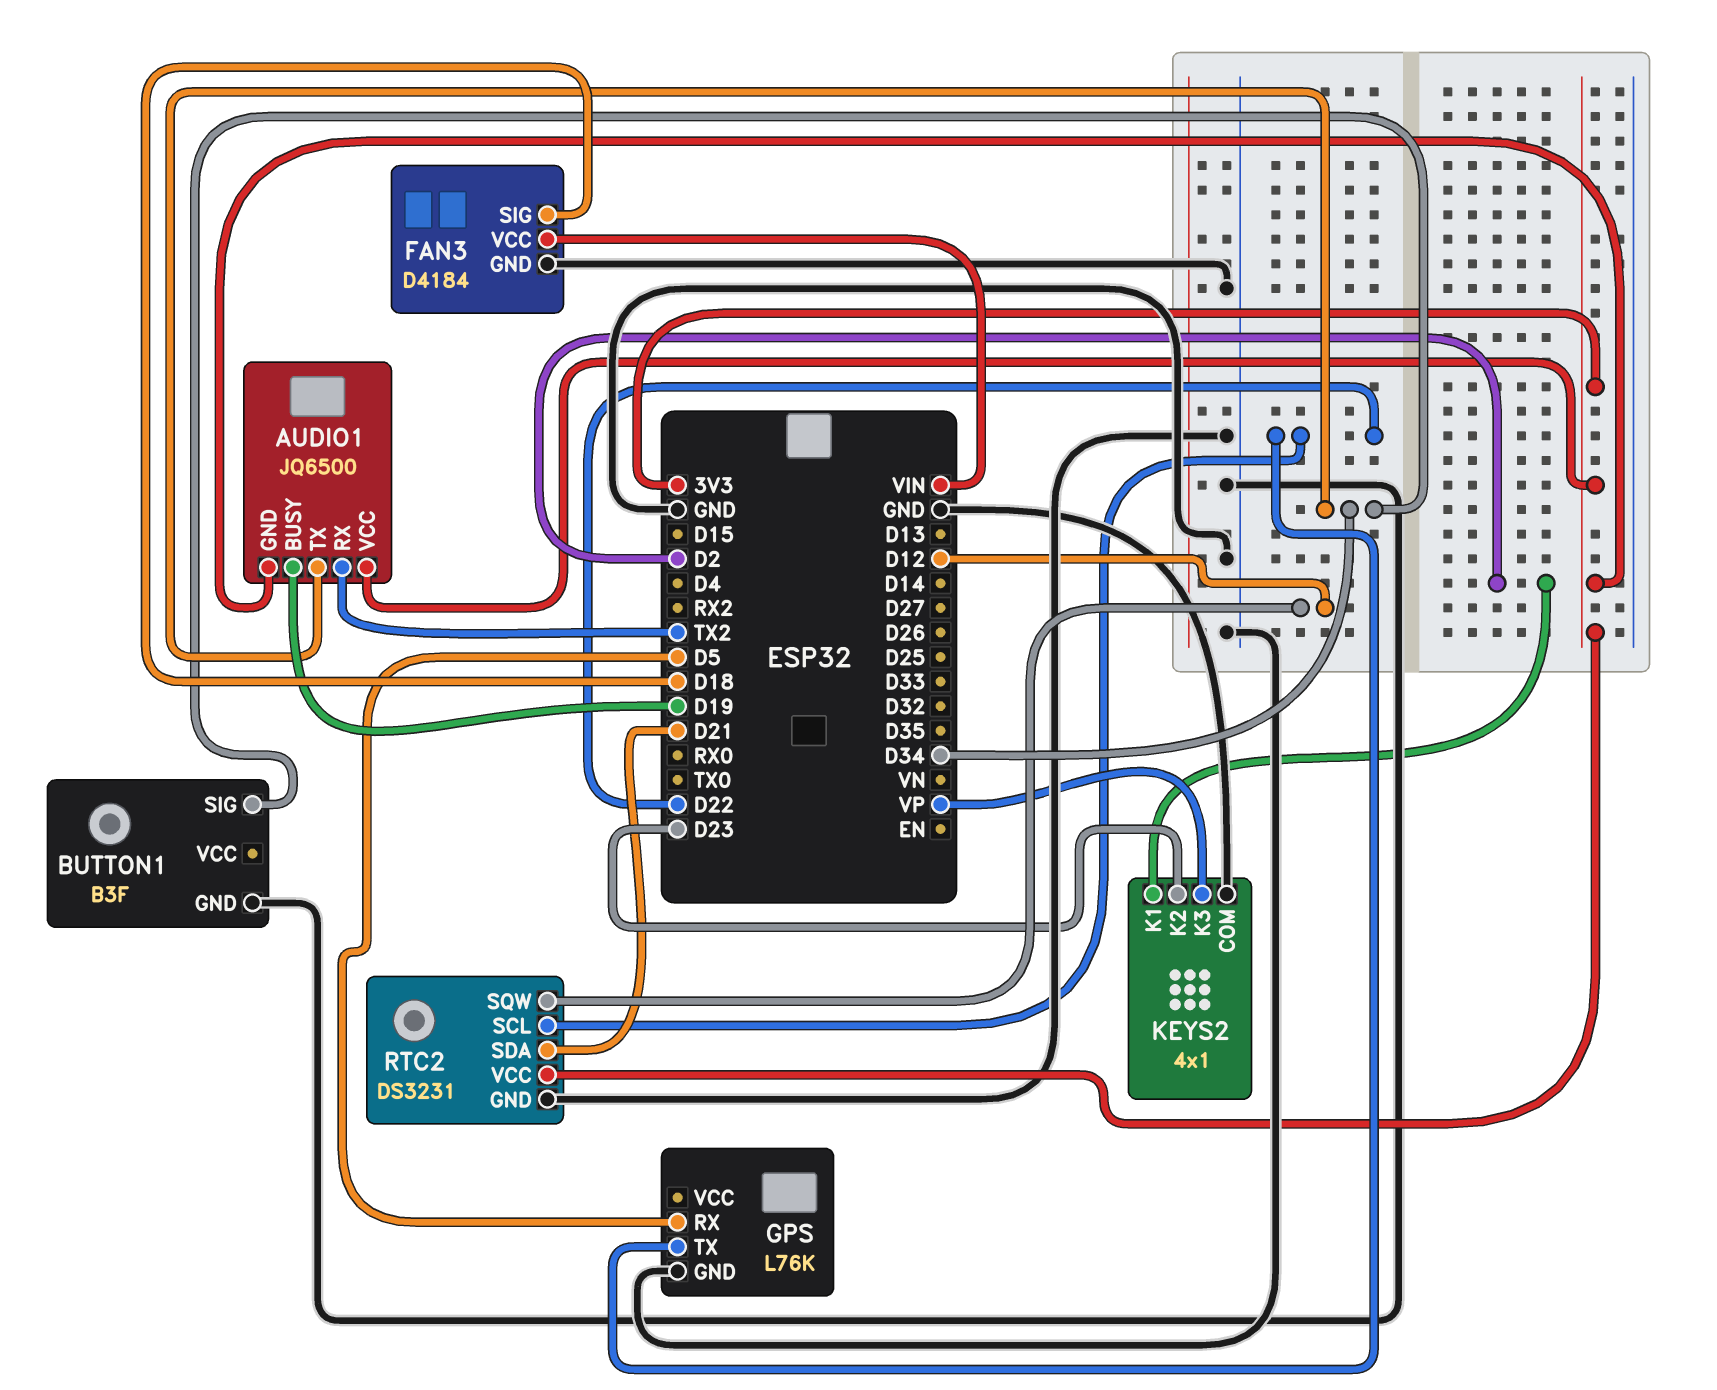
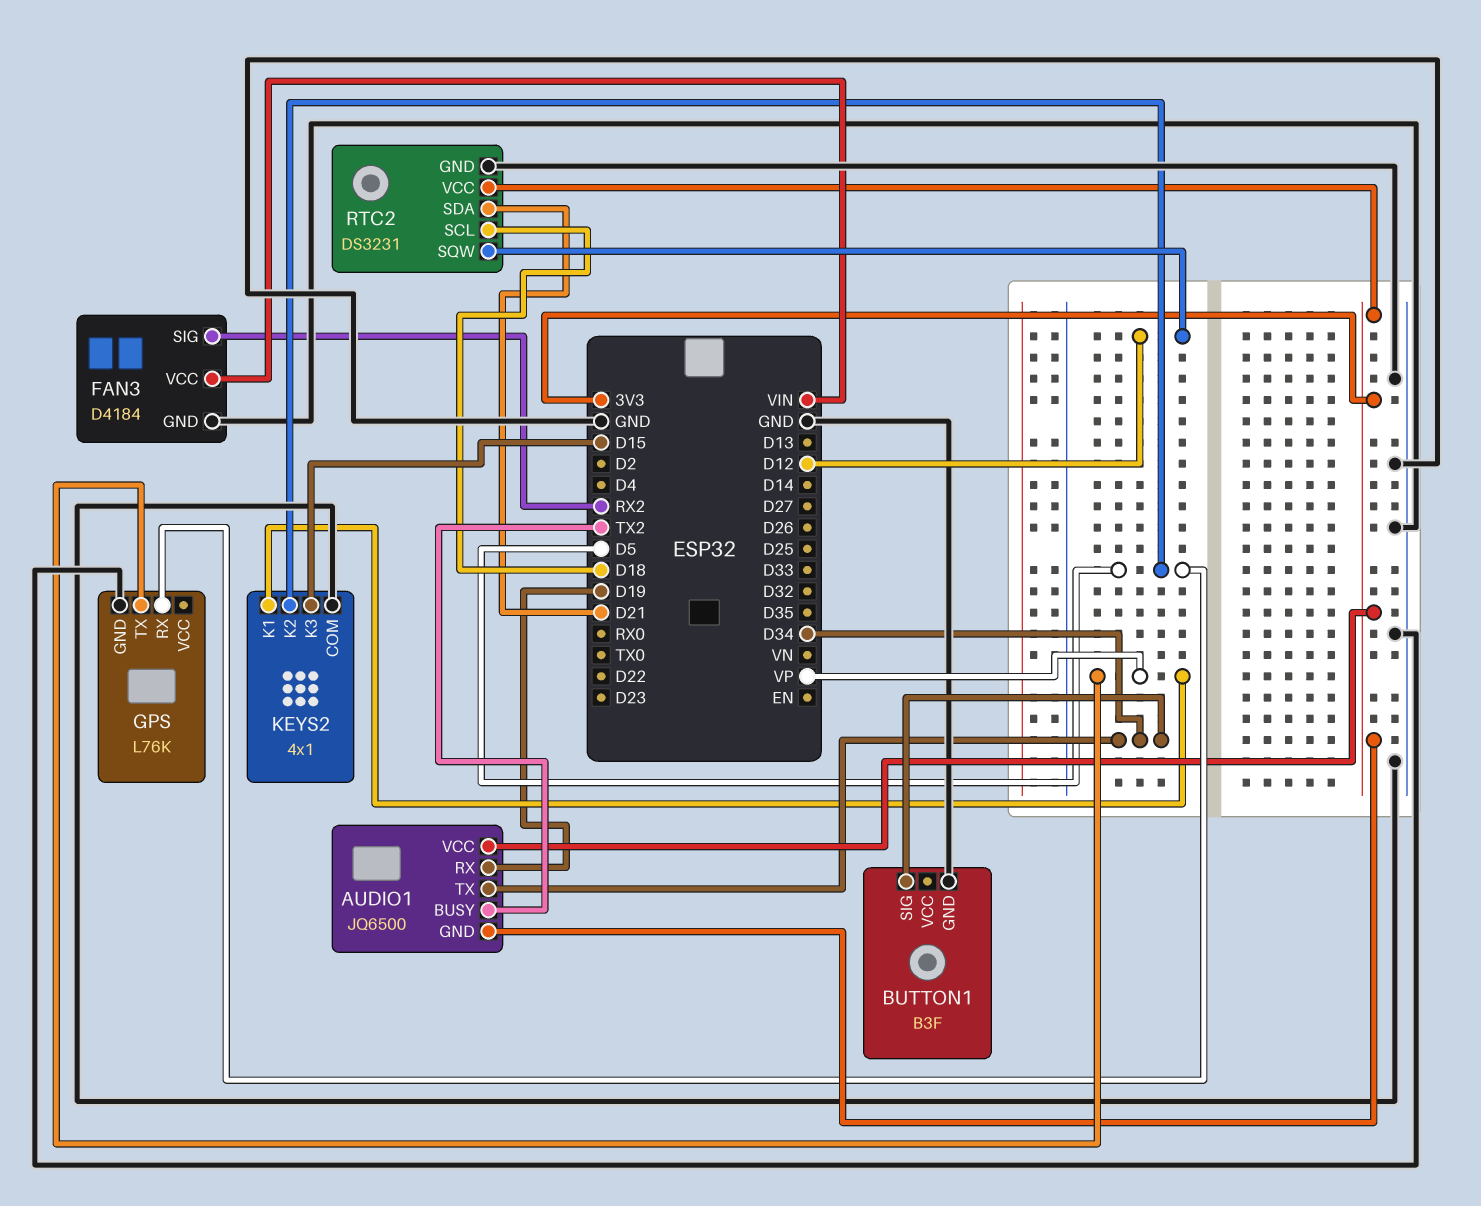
AUDIO1 pin BUSY: D19 -> TX2
AUDIO1 pin RX: TX2 -> D19
FAN3 pin SIG: D18 -> RX2
GPS pin TX: D22 -> VP
KEYS2 pin K1: D2 -> VP
KEYS2 pin K2: D23 -> D5
KEYS2 pin K3: VP -> D15
RTC2 pin SCL: D22 -> D18

